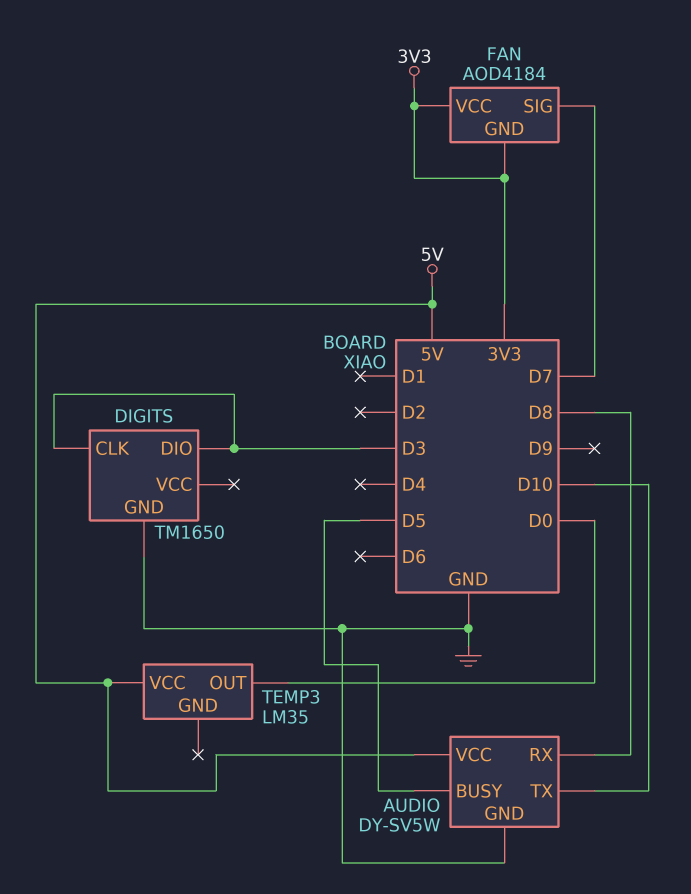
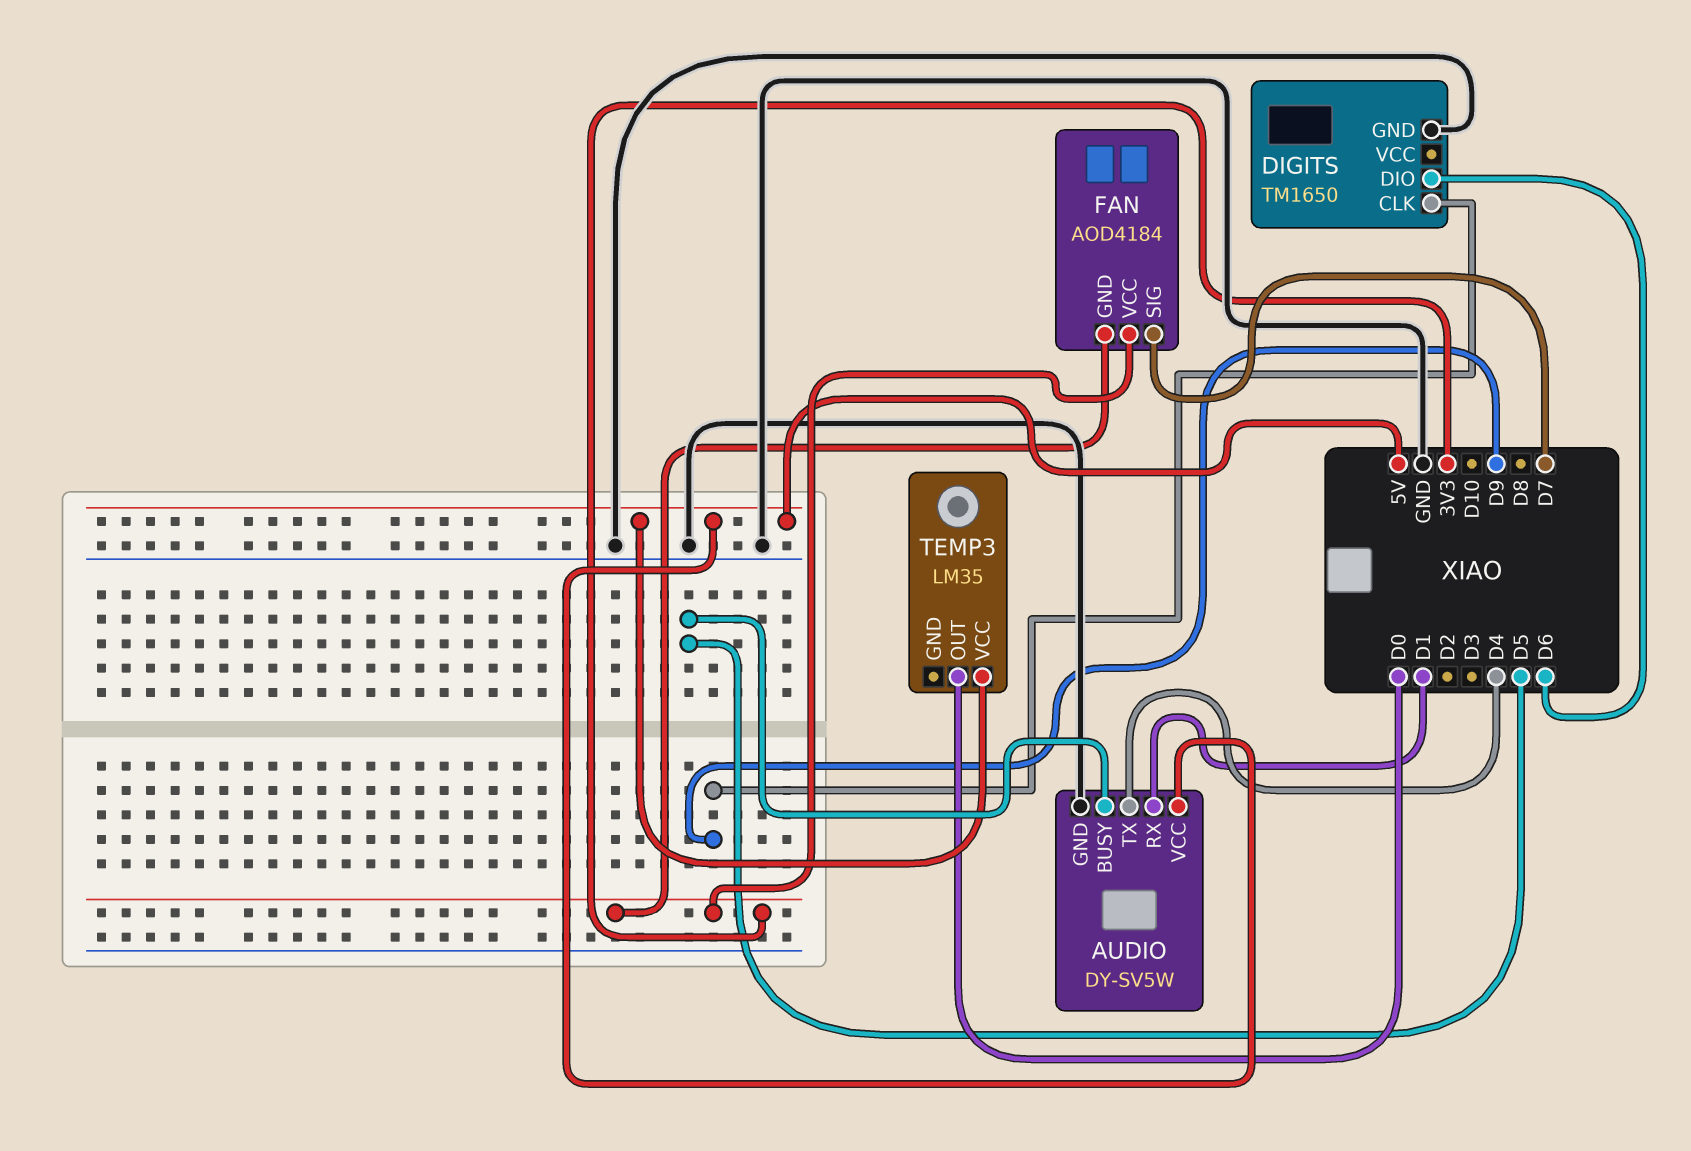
AUDIO pin RX: D8 -> D1
AUDIO pin TX: D10 -> D4
DIGITS pin CLK: D3 -> D9
DIGITS pin DIO: D3 -> D6

